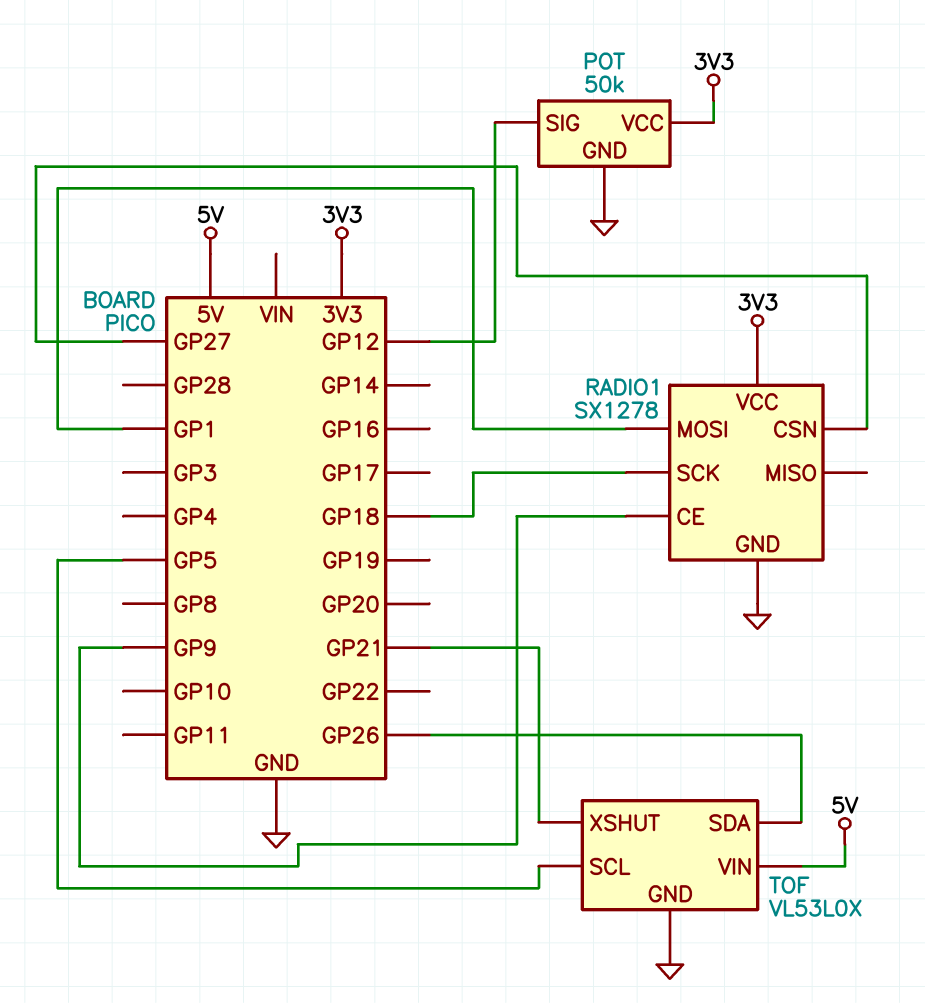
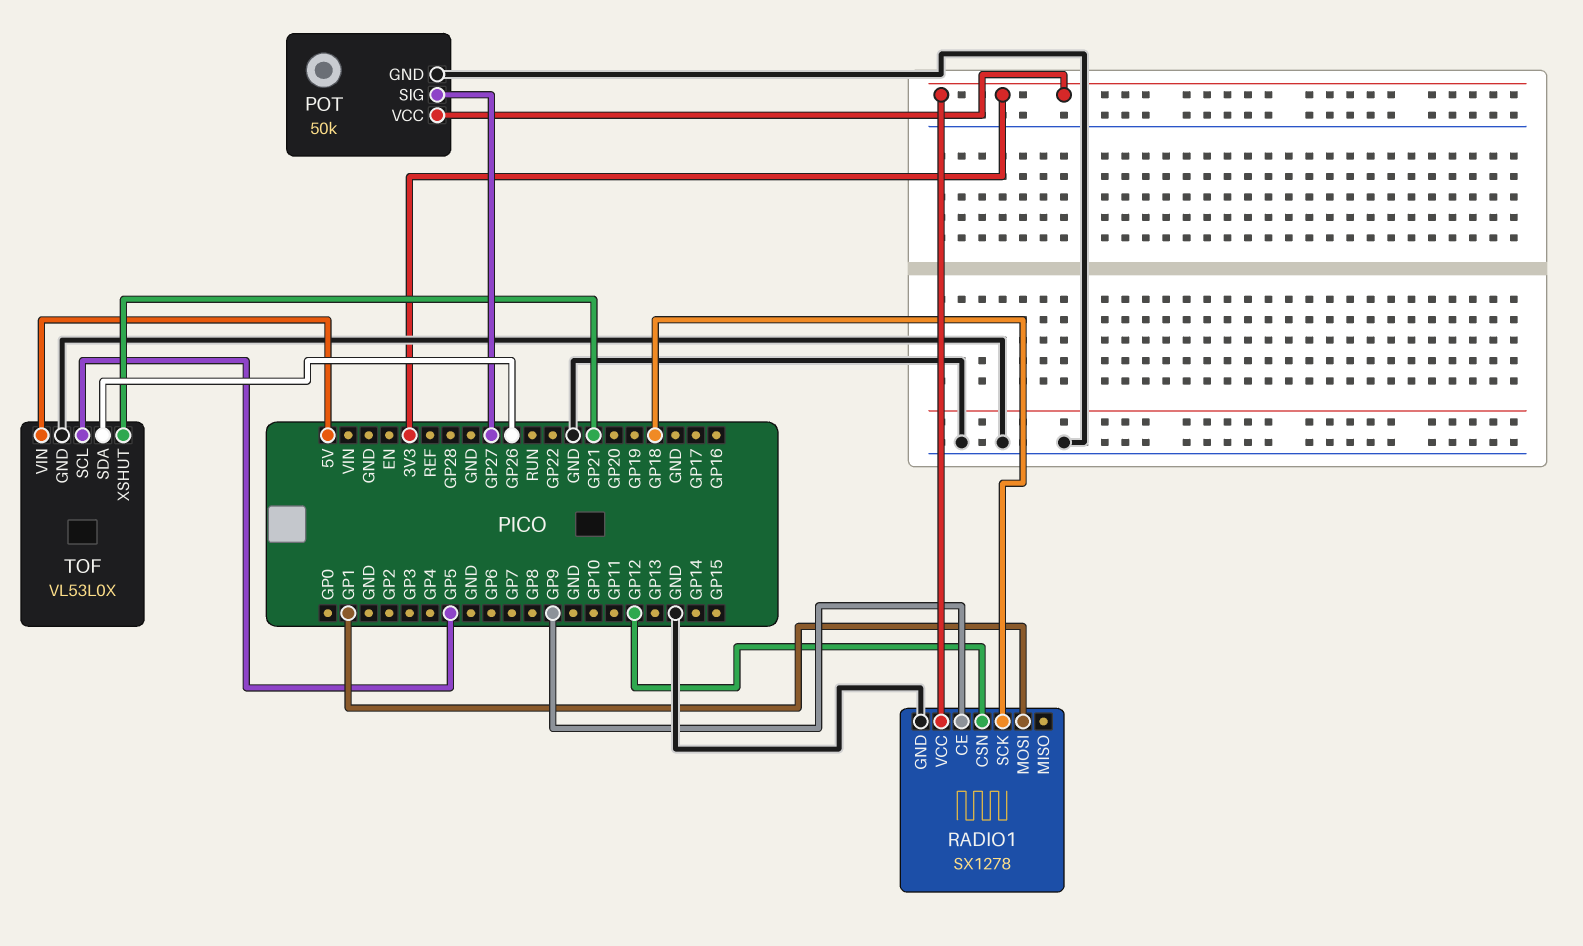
POT pin SIG: GP12 -> GP27
RADIO1 pin CSN: GP27 -> GP12

